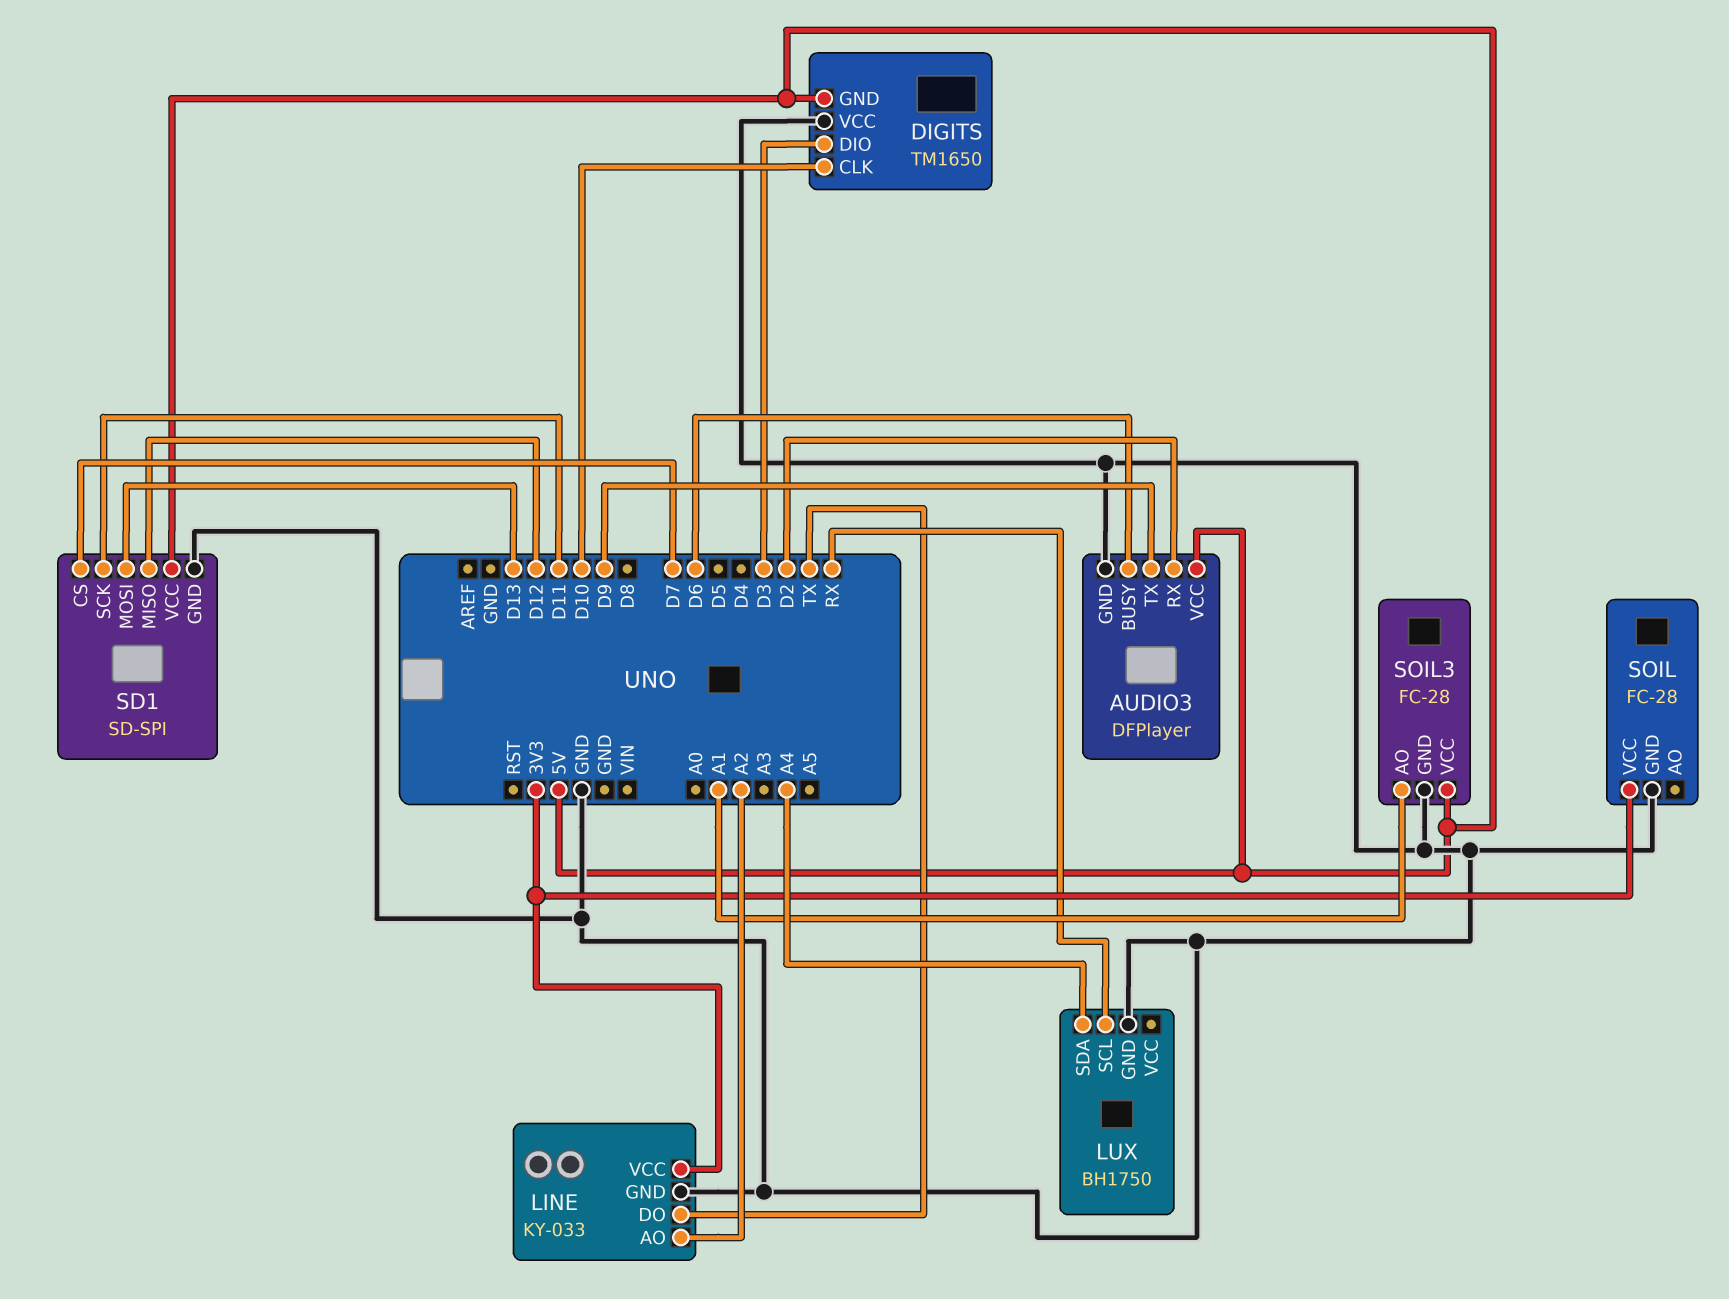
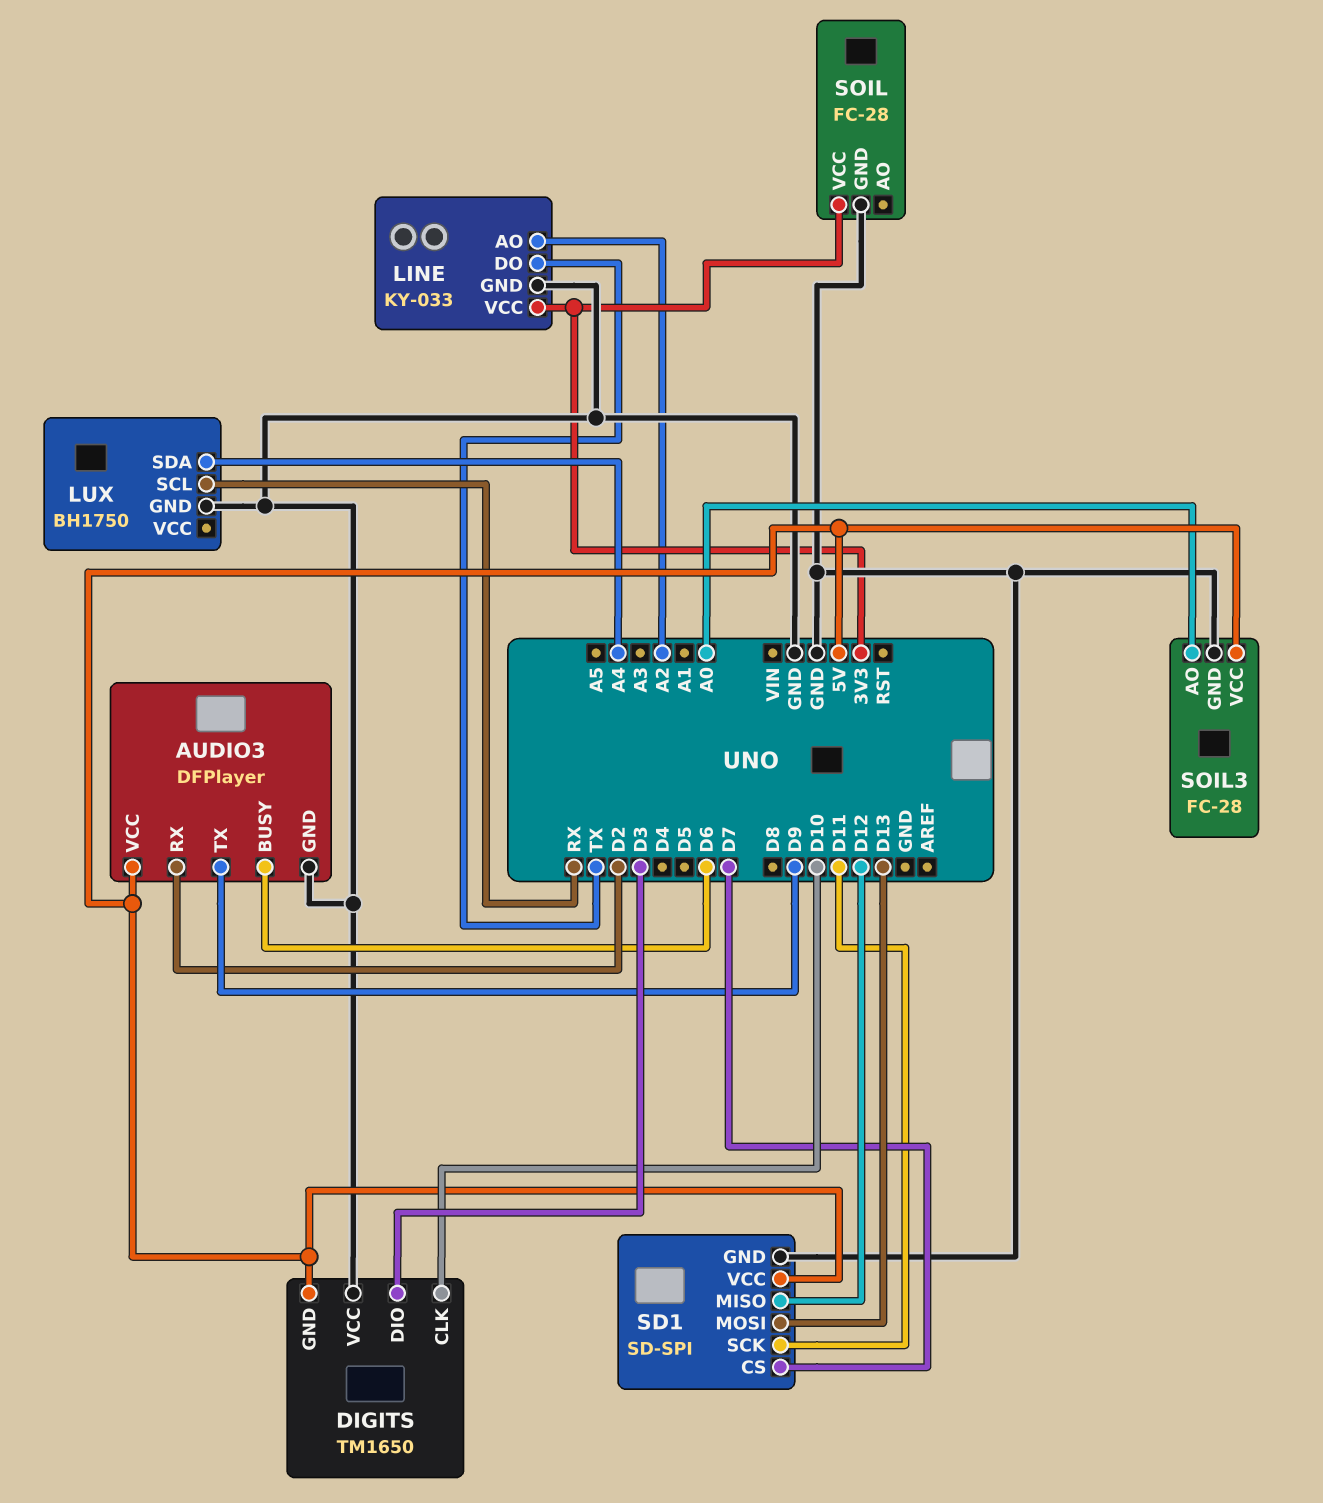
SOIL3 pin AO: A1 -> A0

